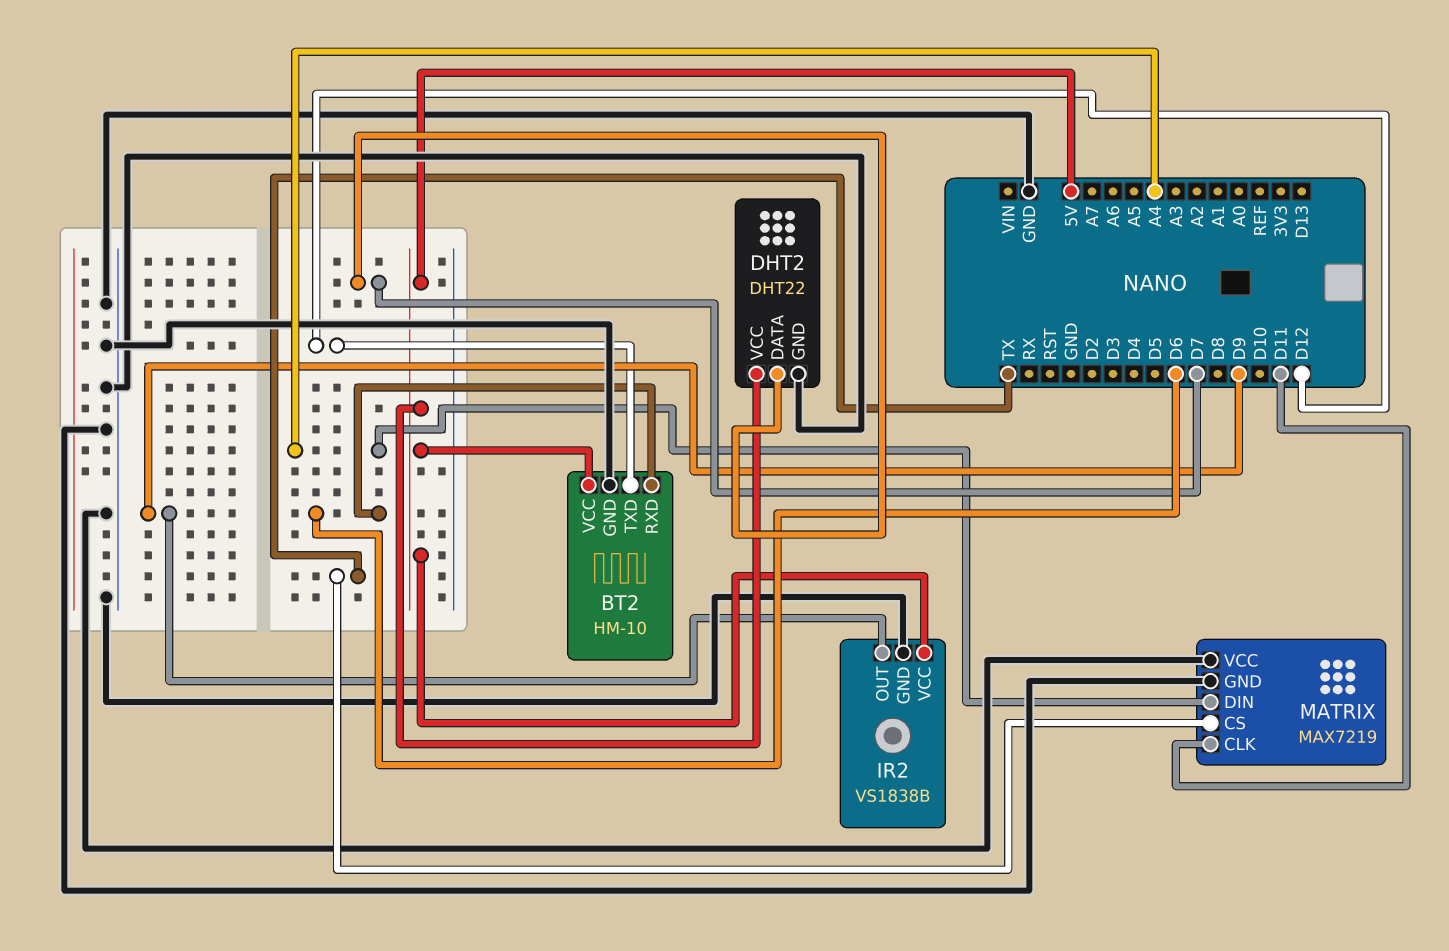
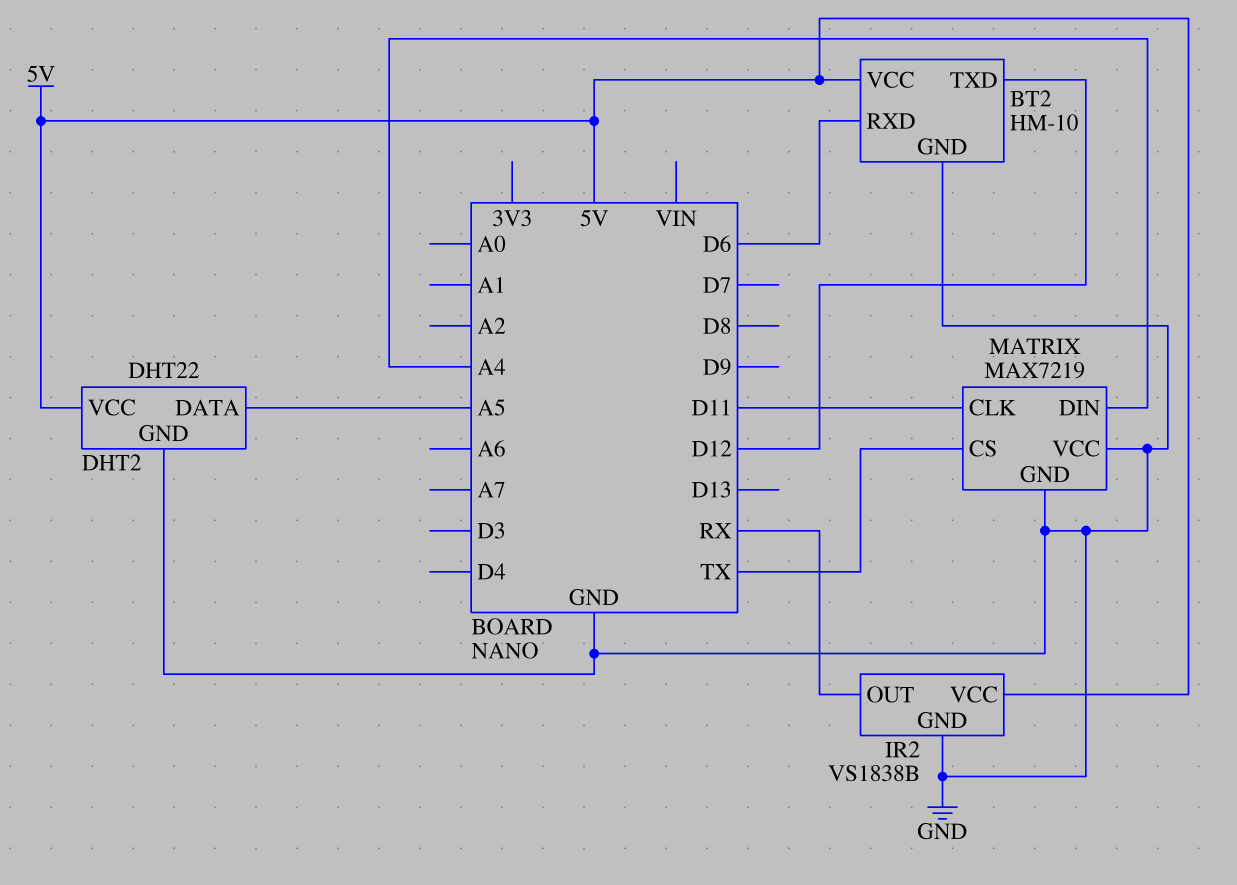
DHT2 pin DATA: D7 -> A5
IR2 pin OUT: D9 -> RX

